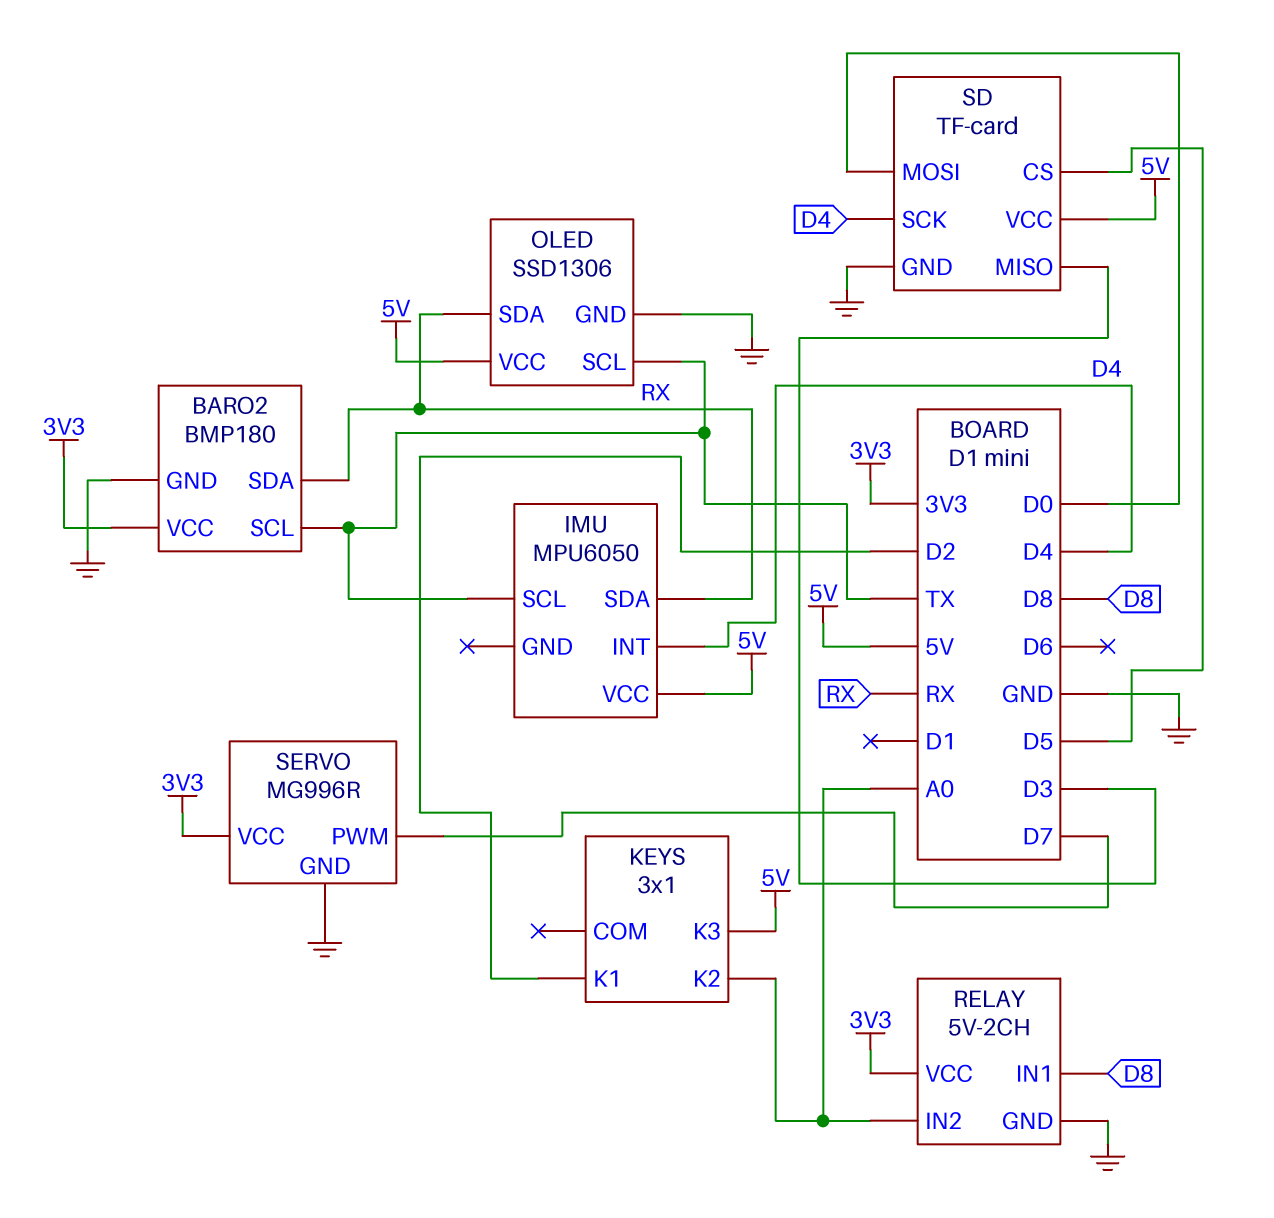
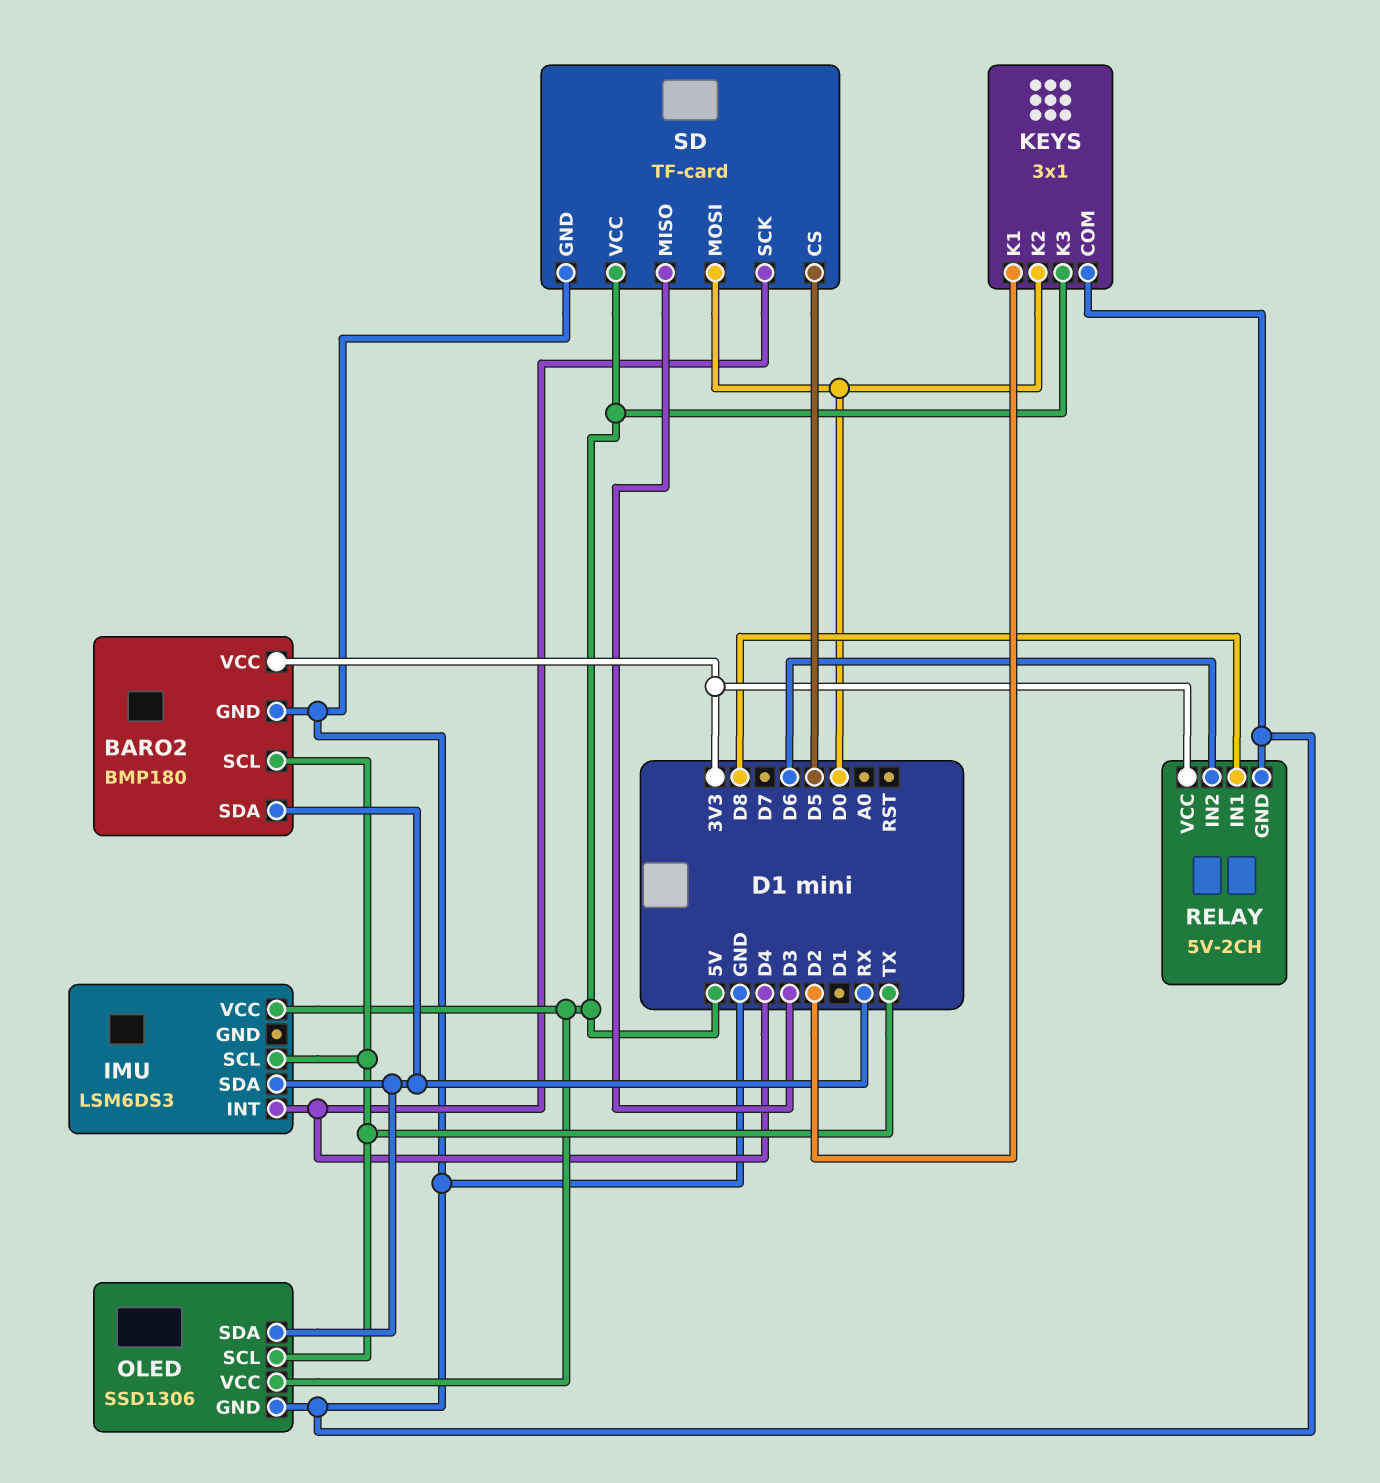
IMU: MPU6050 -> LSM6DS3
KEYS pin COM: none -> GND
KEYS pin K2: A0 -> D0
RELAY pin IN2: A0 -> D6
SERVO: MG996R -> none
SERVO pin GND: GND -> none
SERVO pin PWM: D7 -> none
SERVO pin VCC: 3V3 -> none

